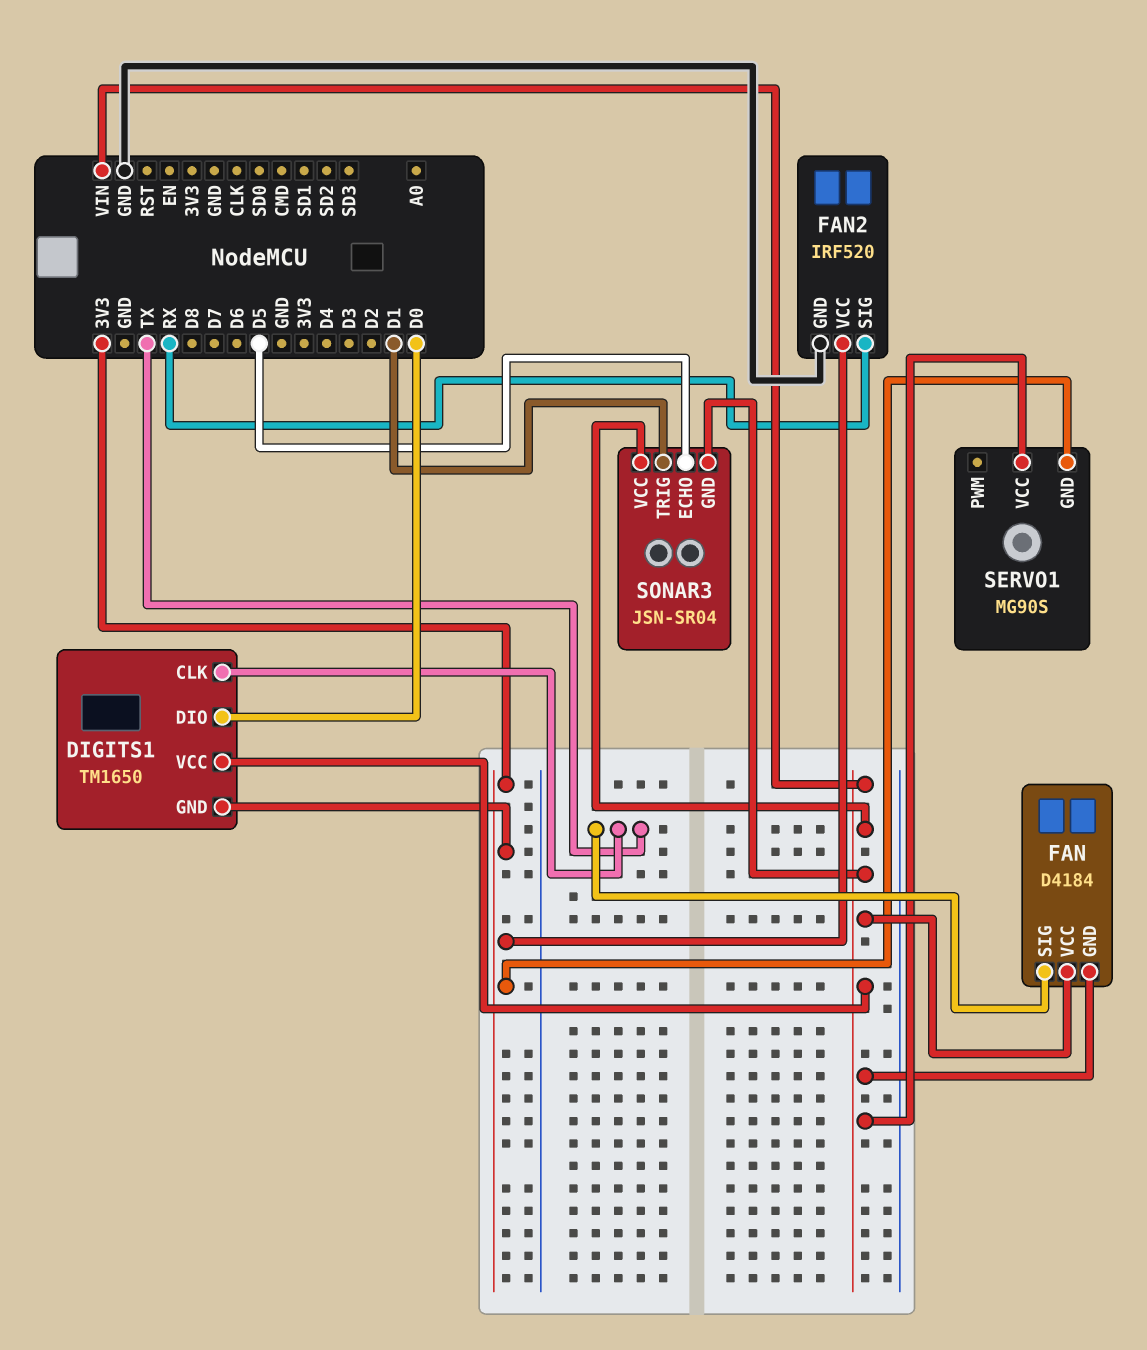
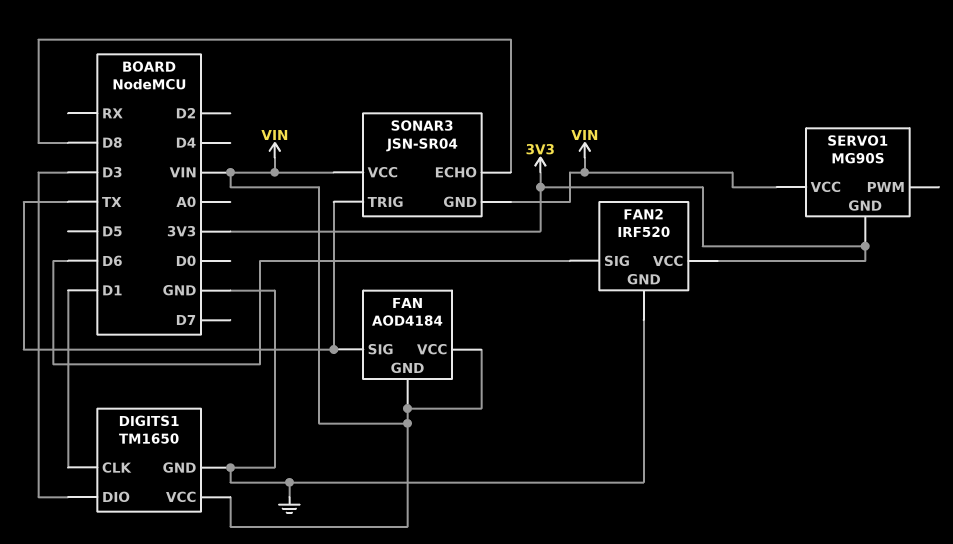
DIGITS1 pin CLK: TX -> D1
DIGITS1 pin DIO: D0 -> D3
DIGITS1 pin GND: 3V3 -> GND
FAN: D4184 -> AOD4184
FAN2 pin SIG: RX -> D6
SONAR3 pin ECHO: D5 -> D8
SONAR3 pin TRIG: D1 -> TX

